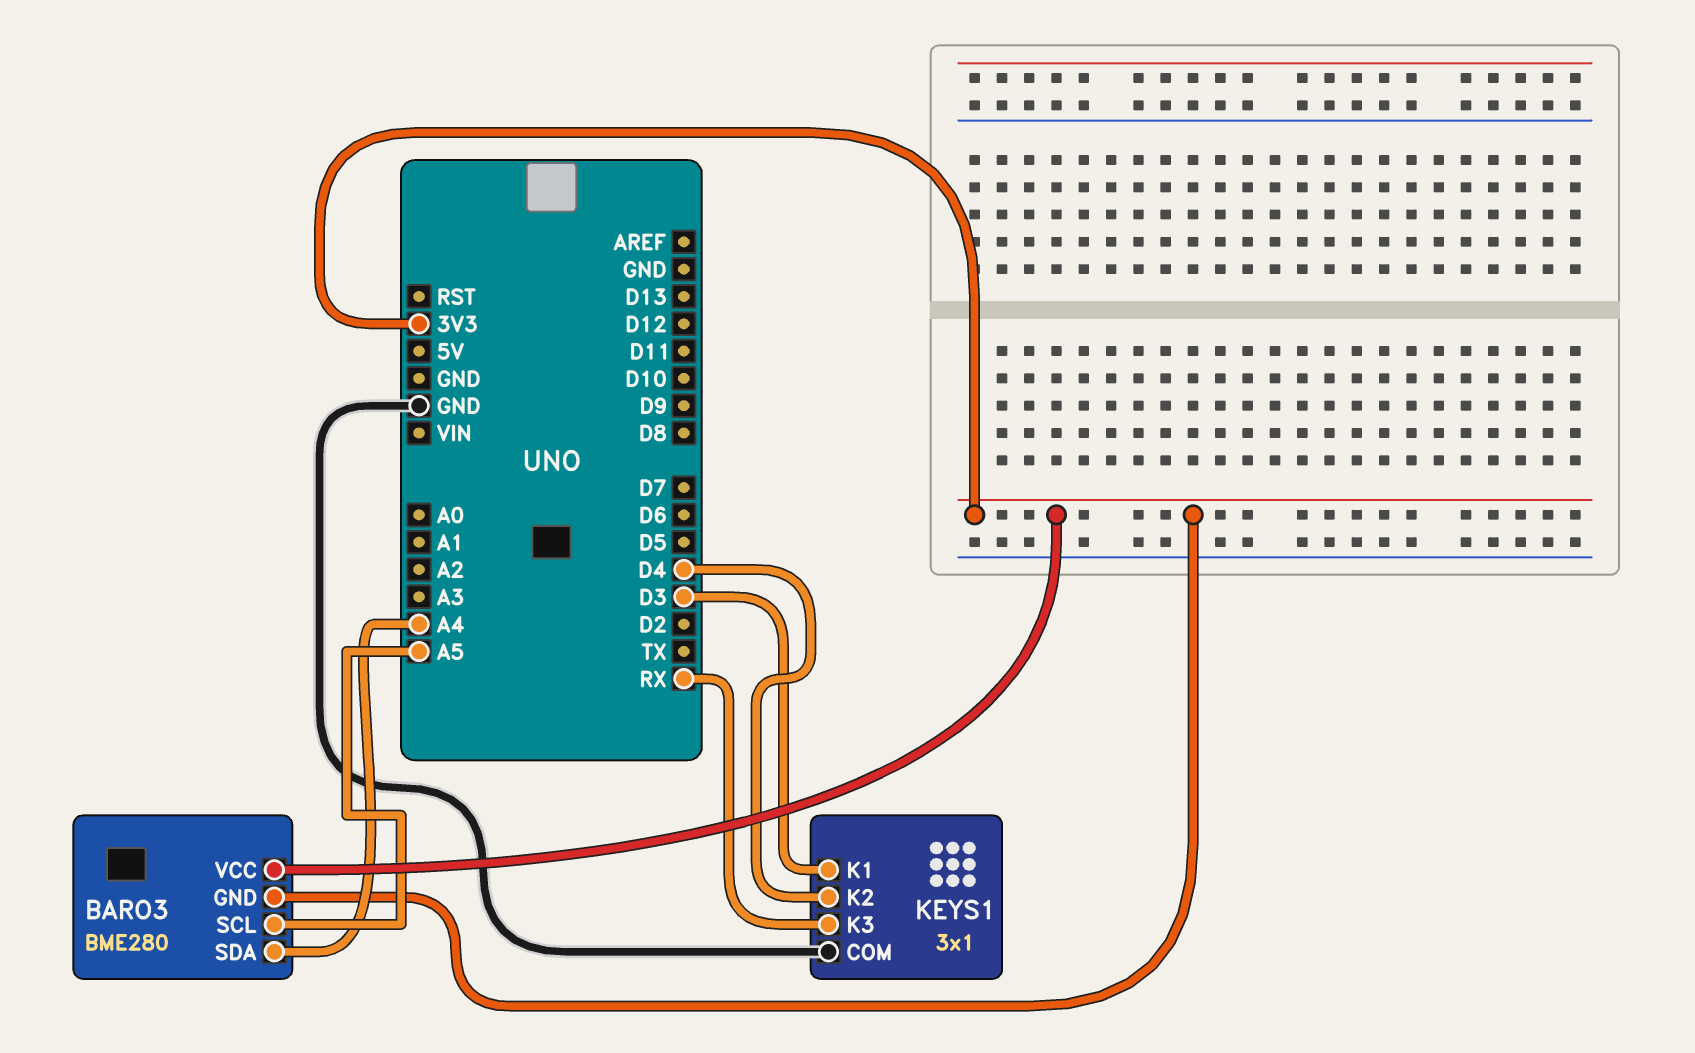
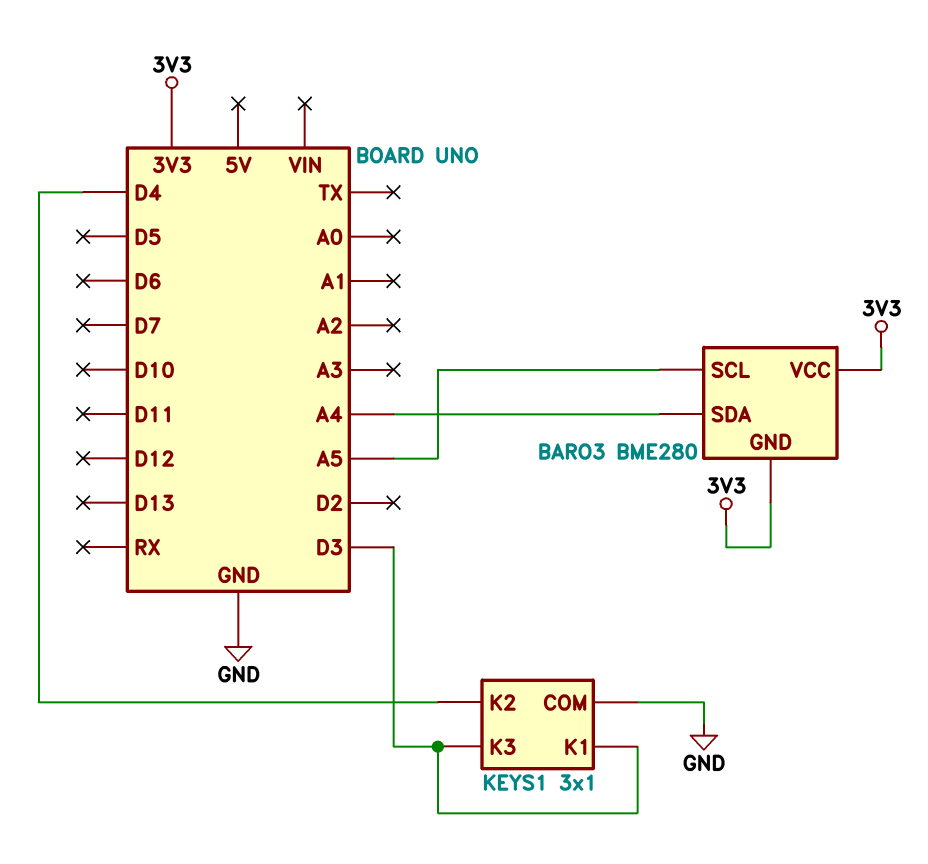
KEYS1 pin K3: RX -> D3

